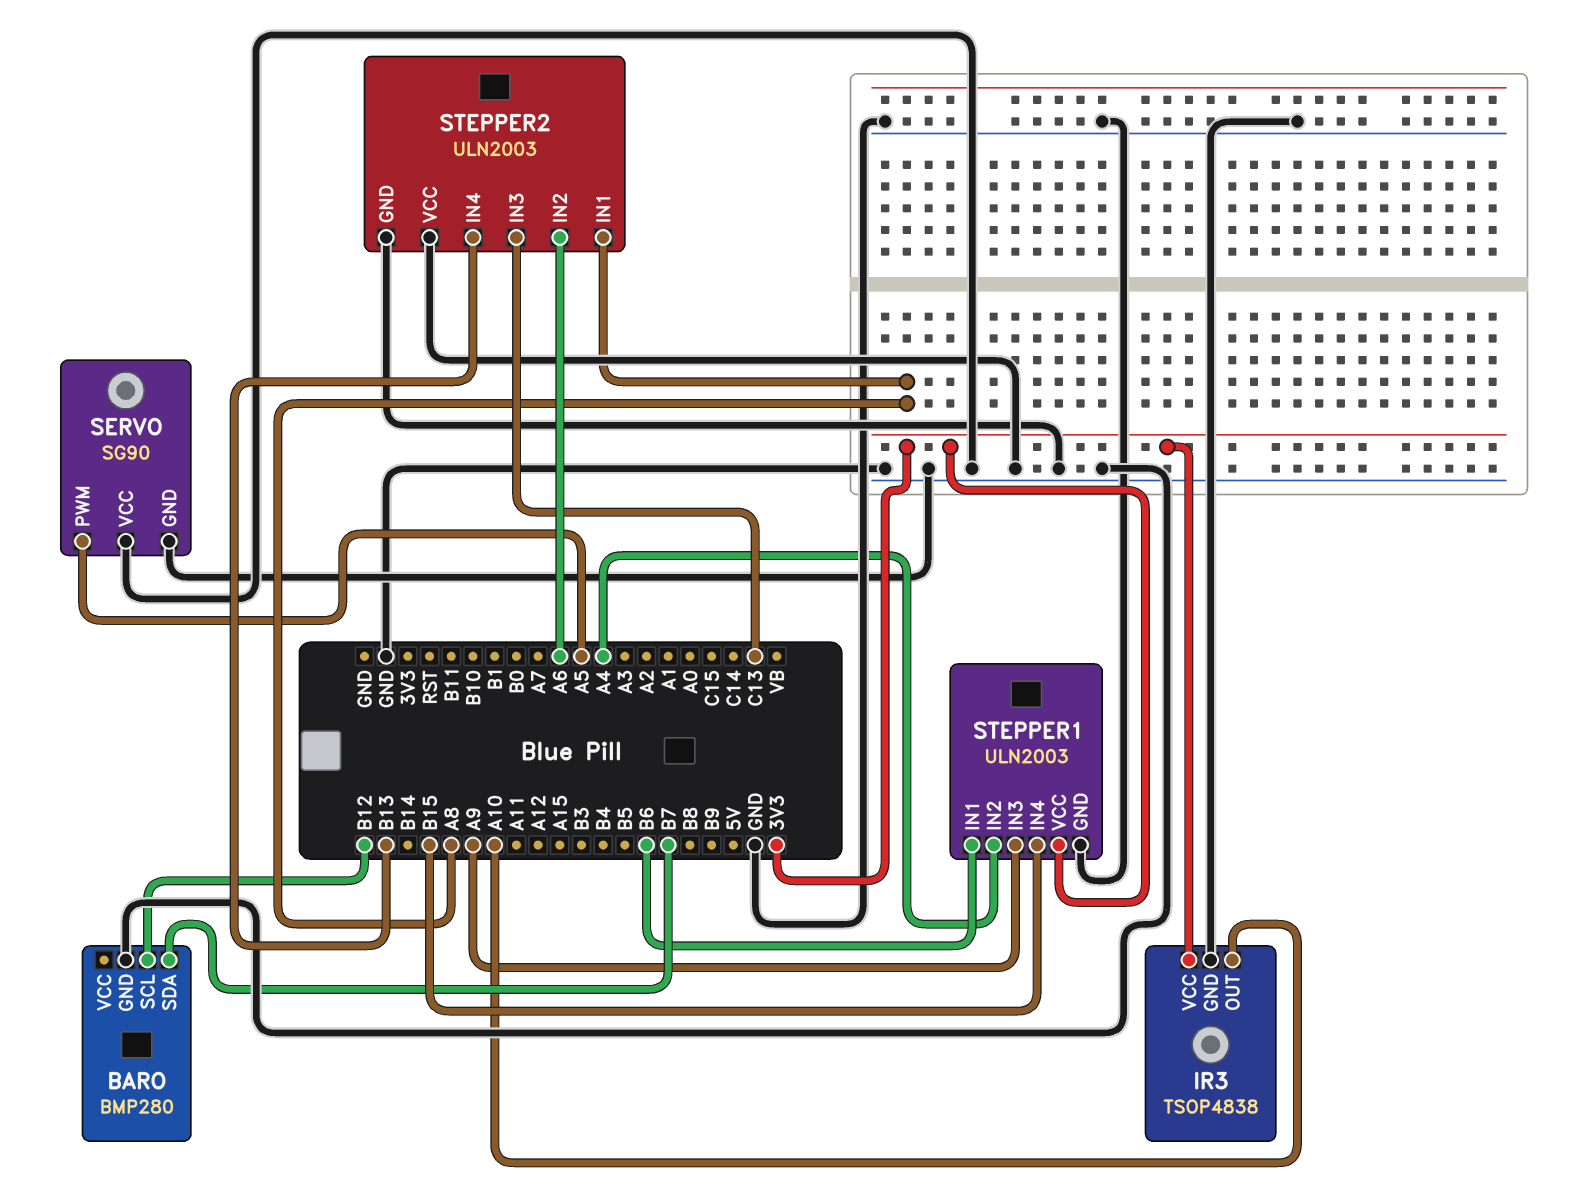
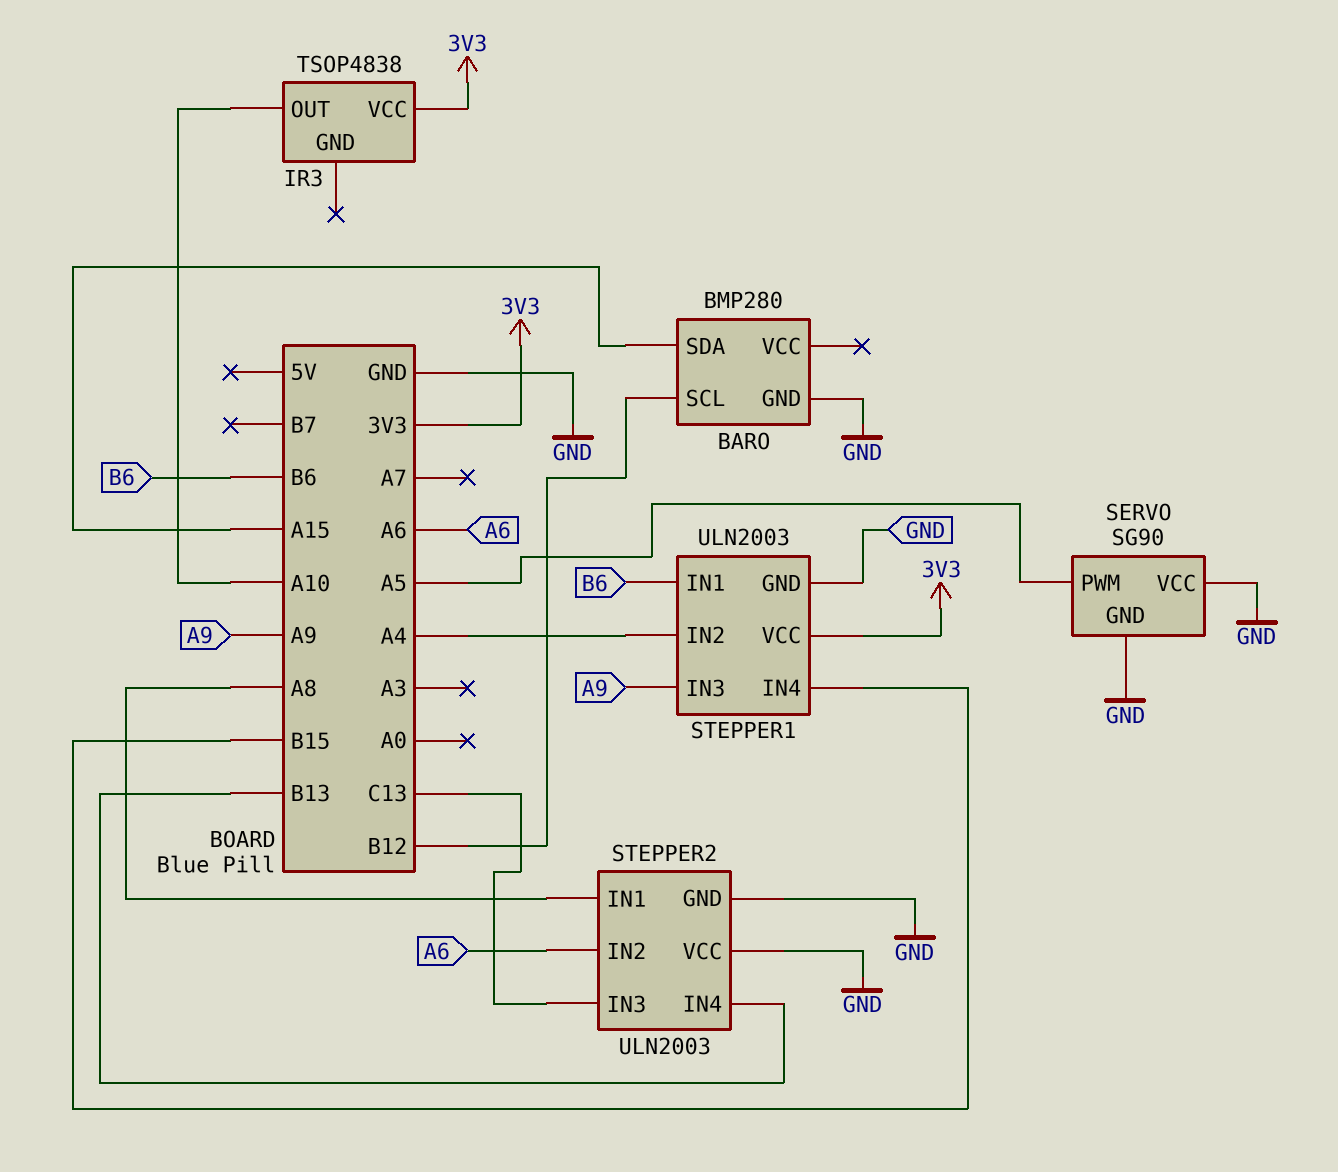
BARO pin SDA: B7 -> A15
IR3 pin GND: GND -> none

